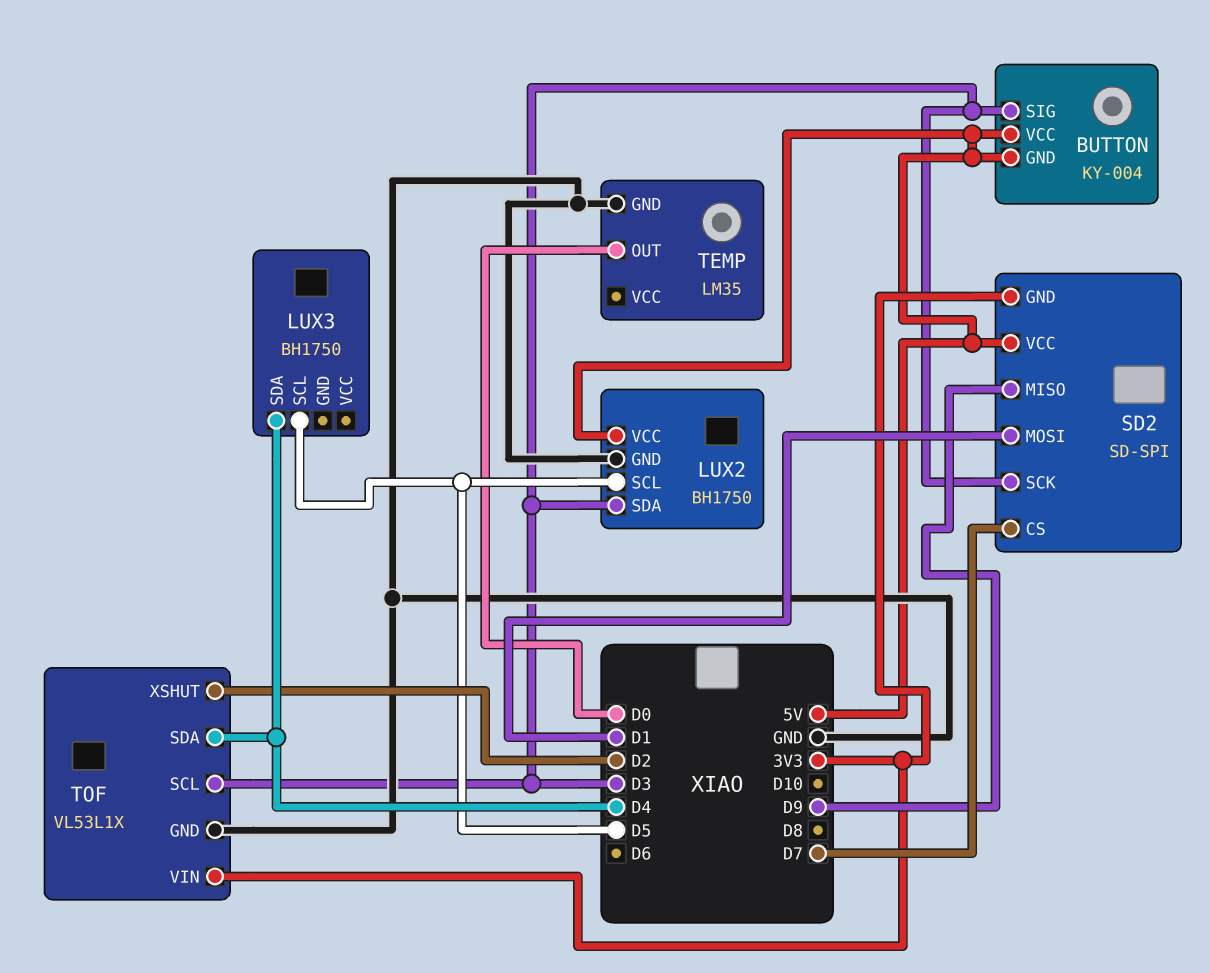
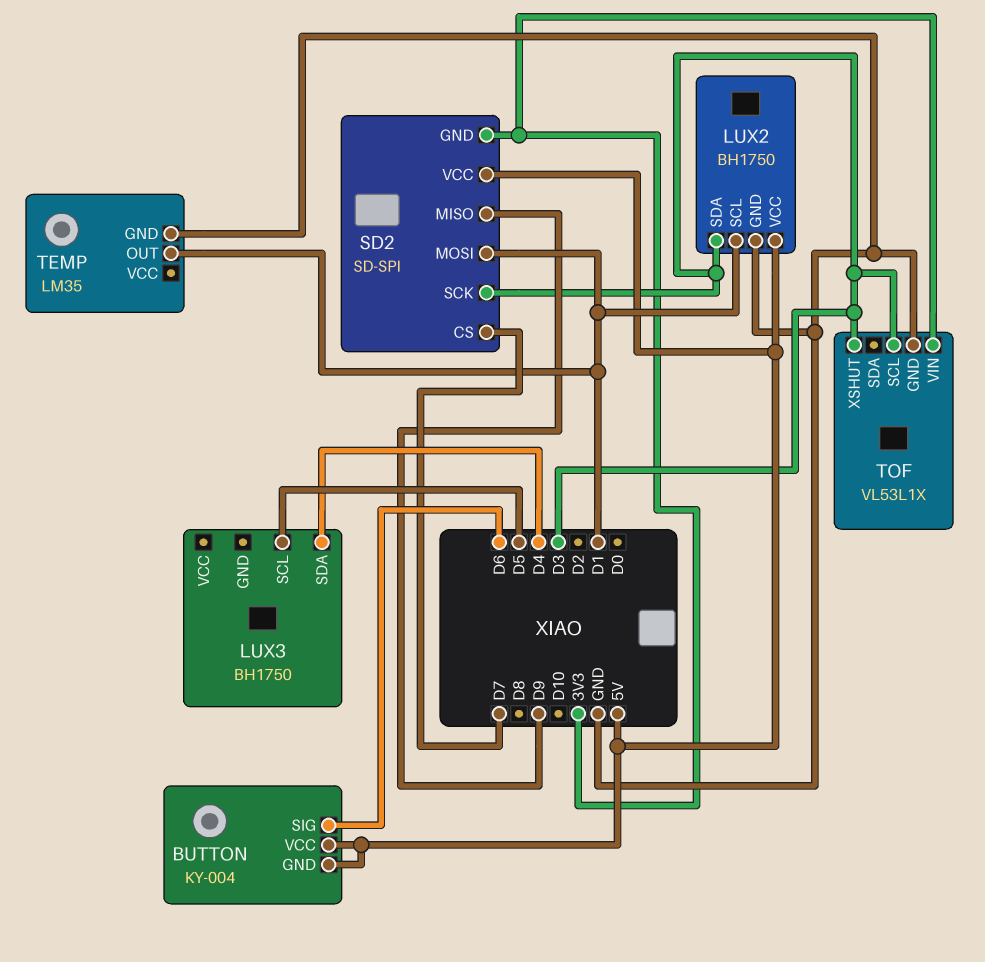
BUTTON pin SIG: D3 -> D6
LUX2 pin SCL: D5 -> D1
TEMP pin OUT: D0 -> D1
TOF pin SDA: D4 -> none
TOF pin XSHUT: D2 -> D3

